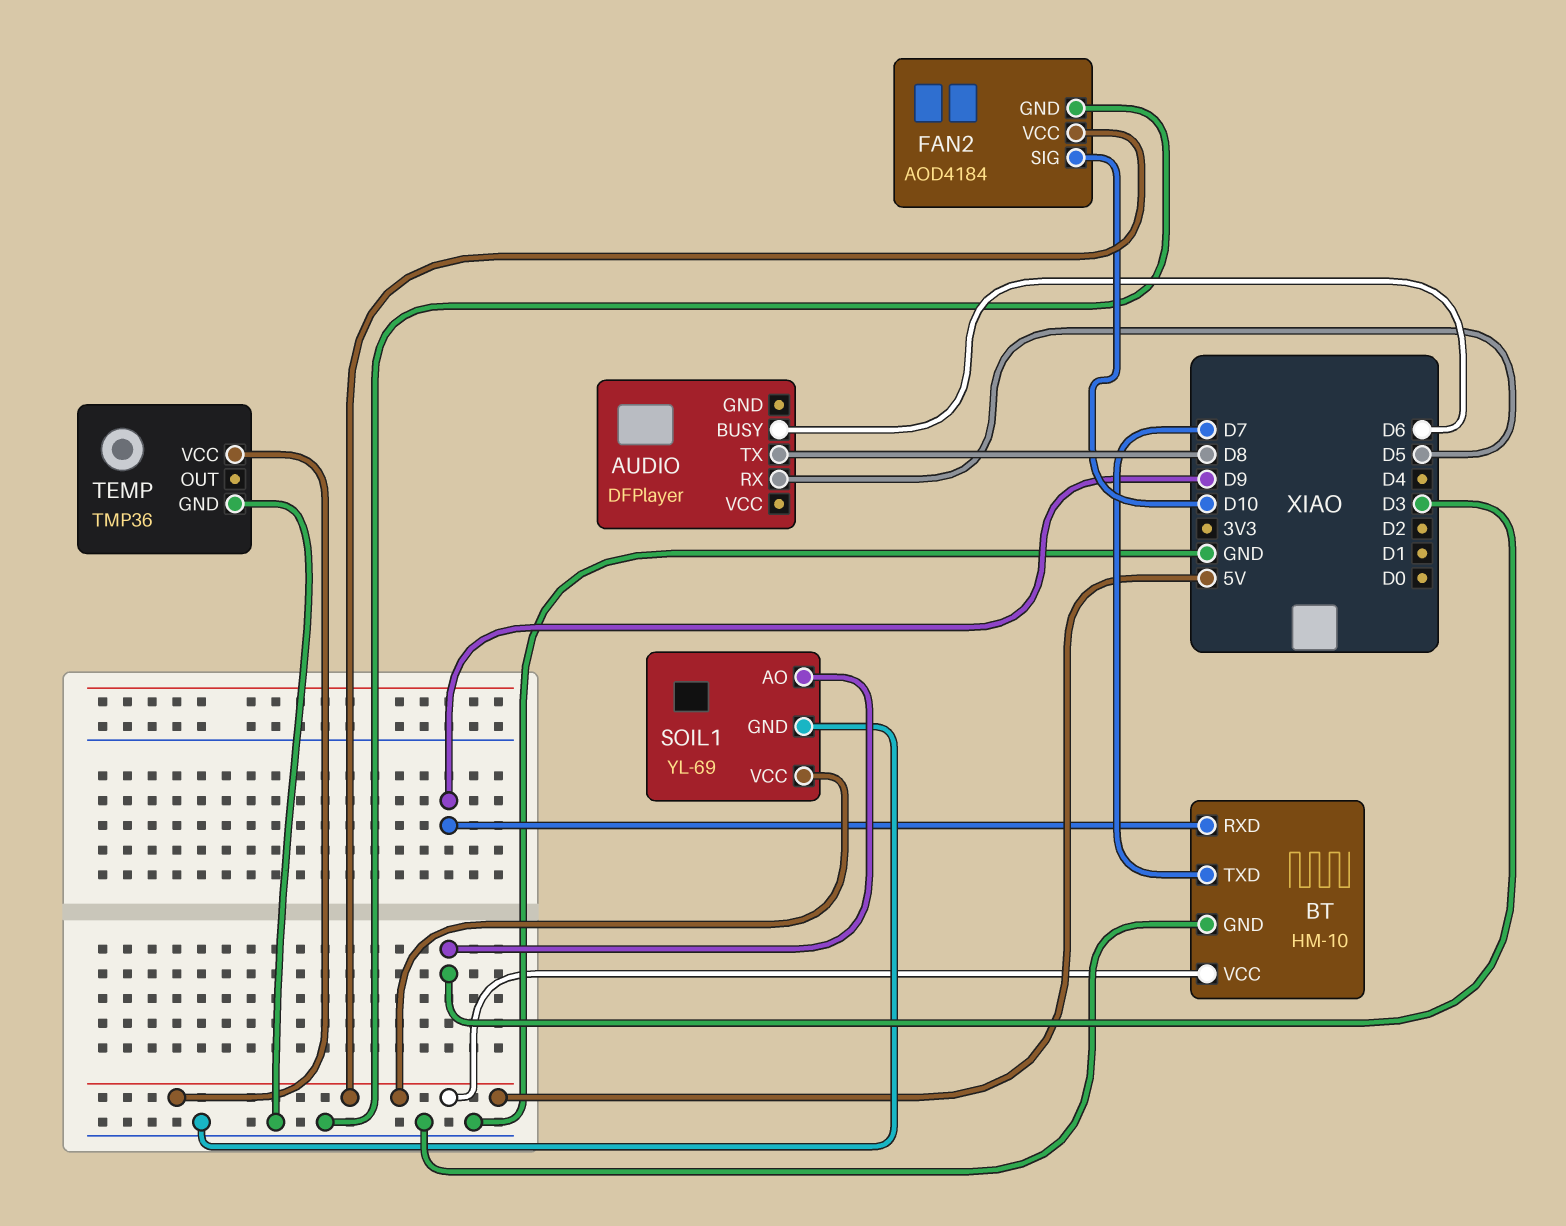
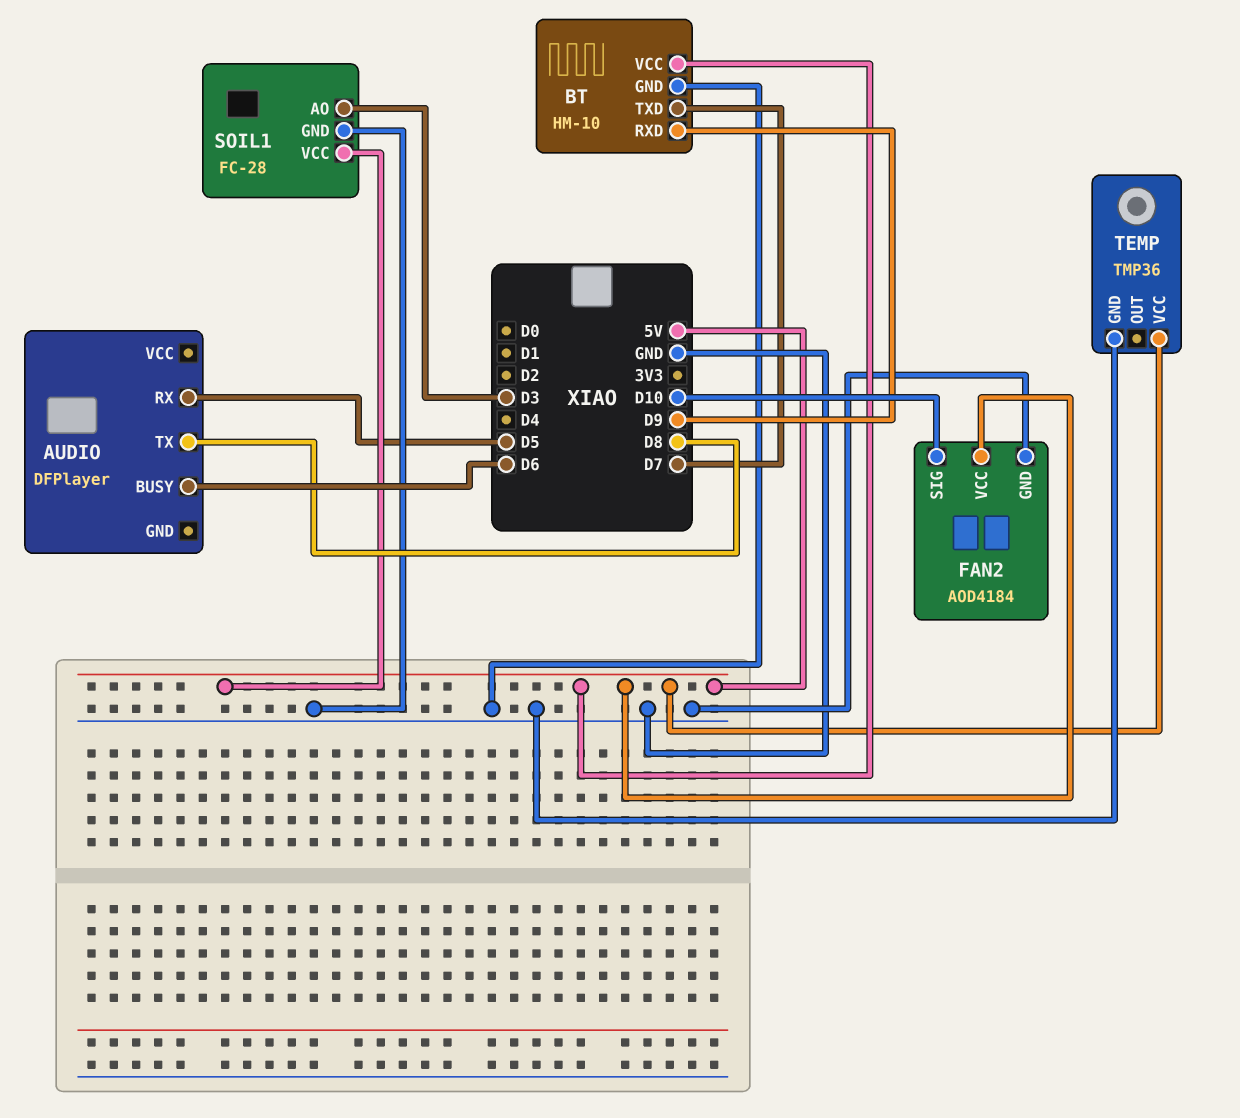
SOIL1: YL-69 -> FC-28

